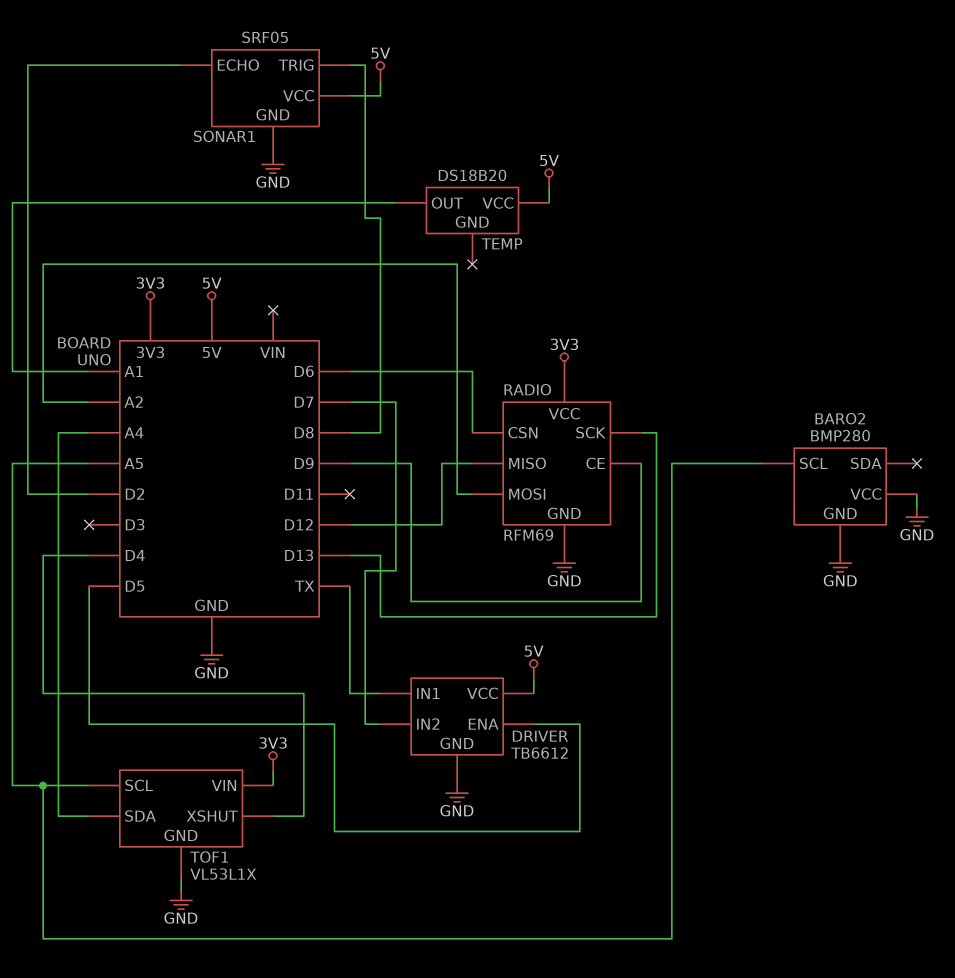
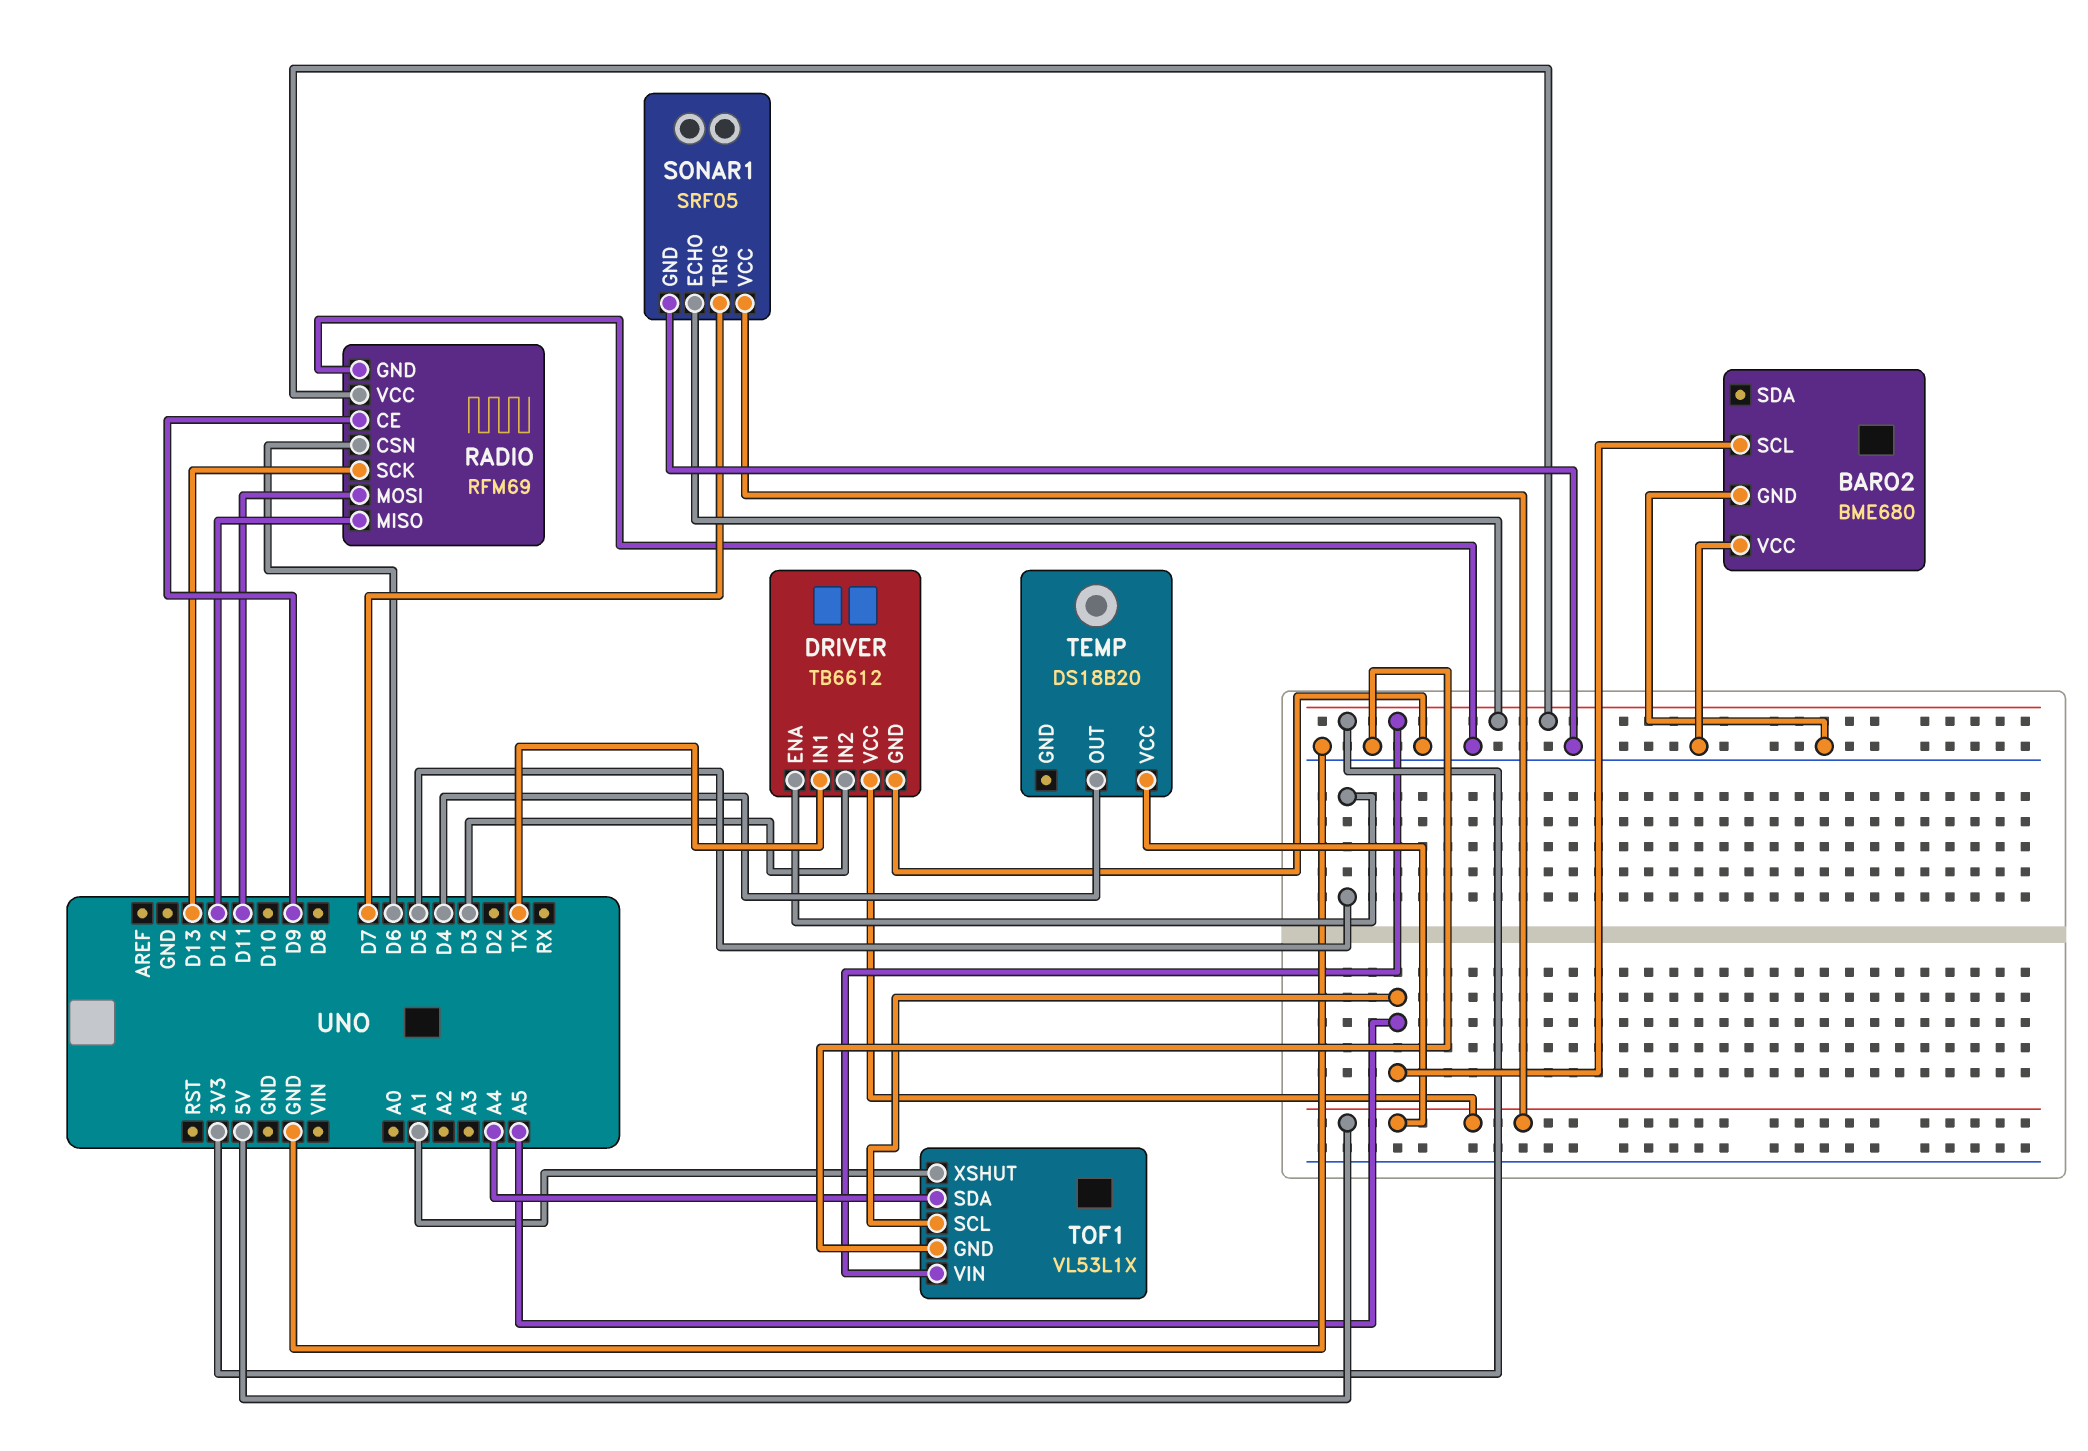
BARO2: BMP280 -> BME680
DRIVER pin IN2: D7 -> D3
RADIO pin MOSI: A2 -> D11
SONAR1 pin ECHO: D2 -> 3V3
SONAR1 pin TRIG: D8 -> D7
TEMP pin OUT: A1 -> D4
TOF1 pin XSHUT: D4 -> A1

